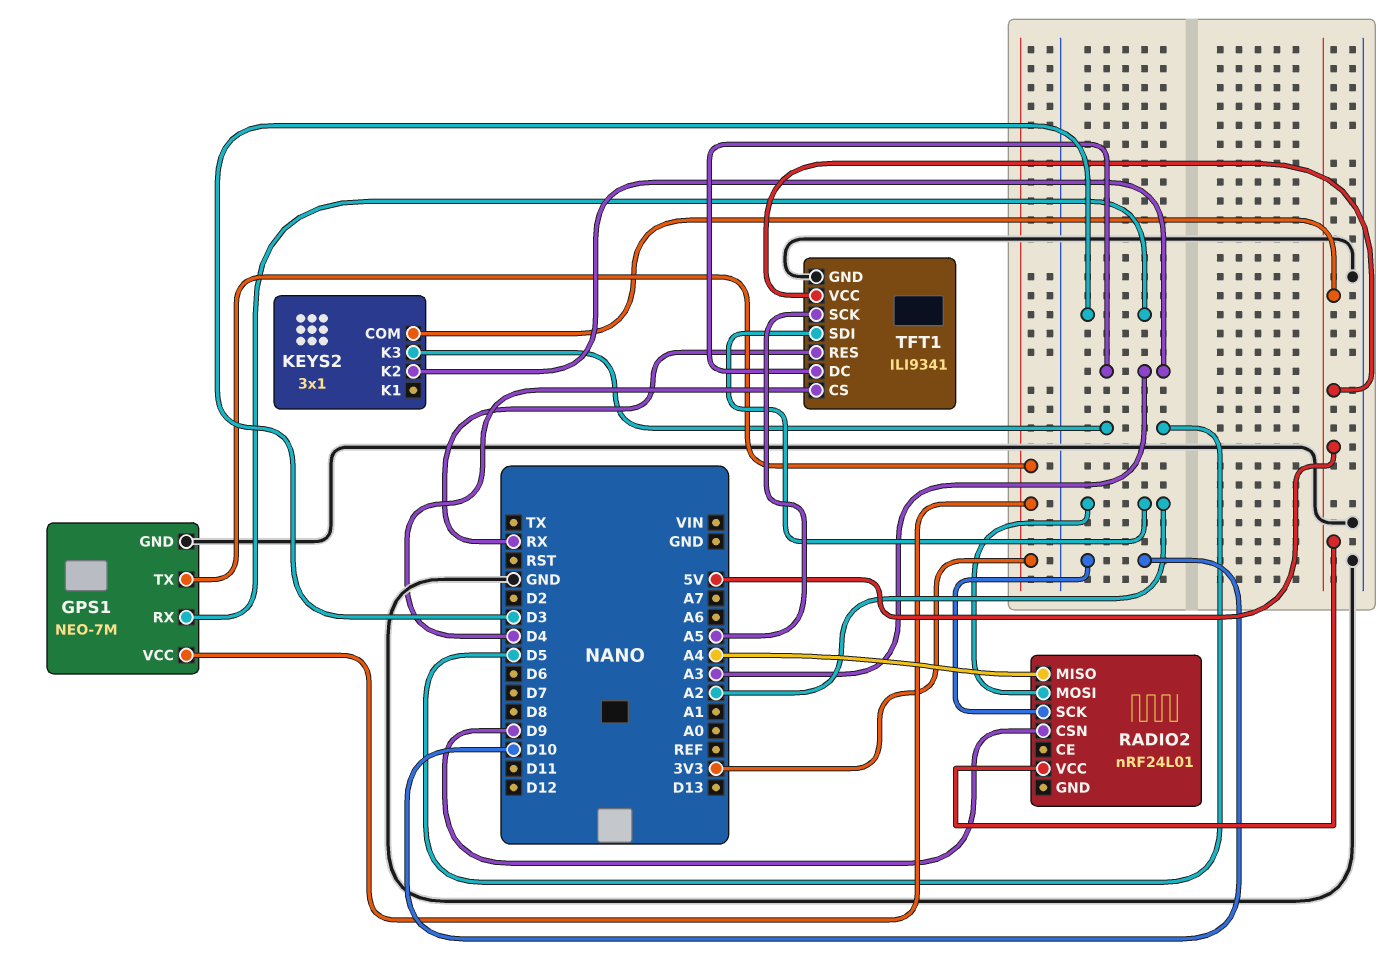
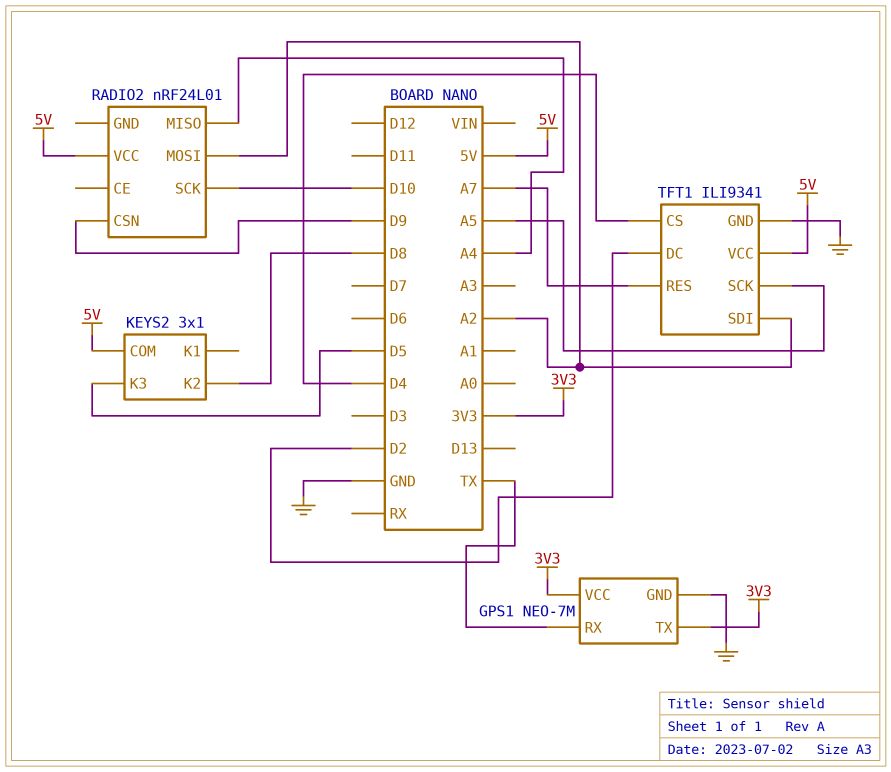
GPS1 pin RX: D3 -> TX
KEYS2 pin K2: A3 -> D8
TFT1 pin DC: A3 -> D2
TFT1 pin RES: RX -> A7

